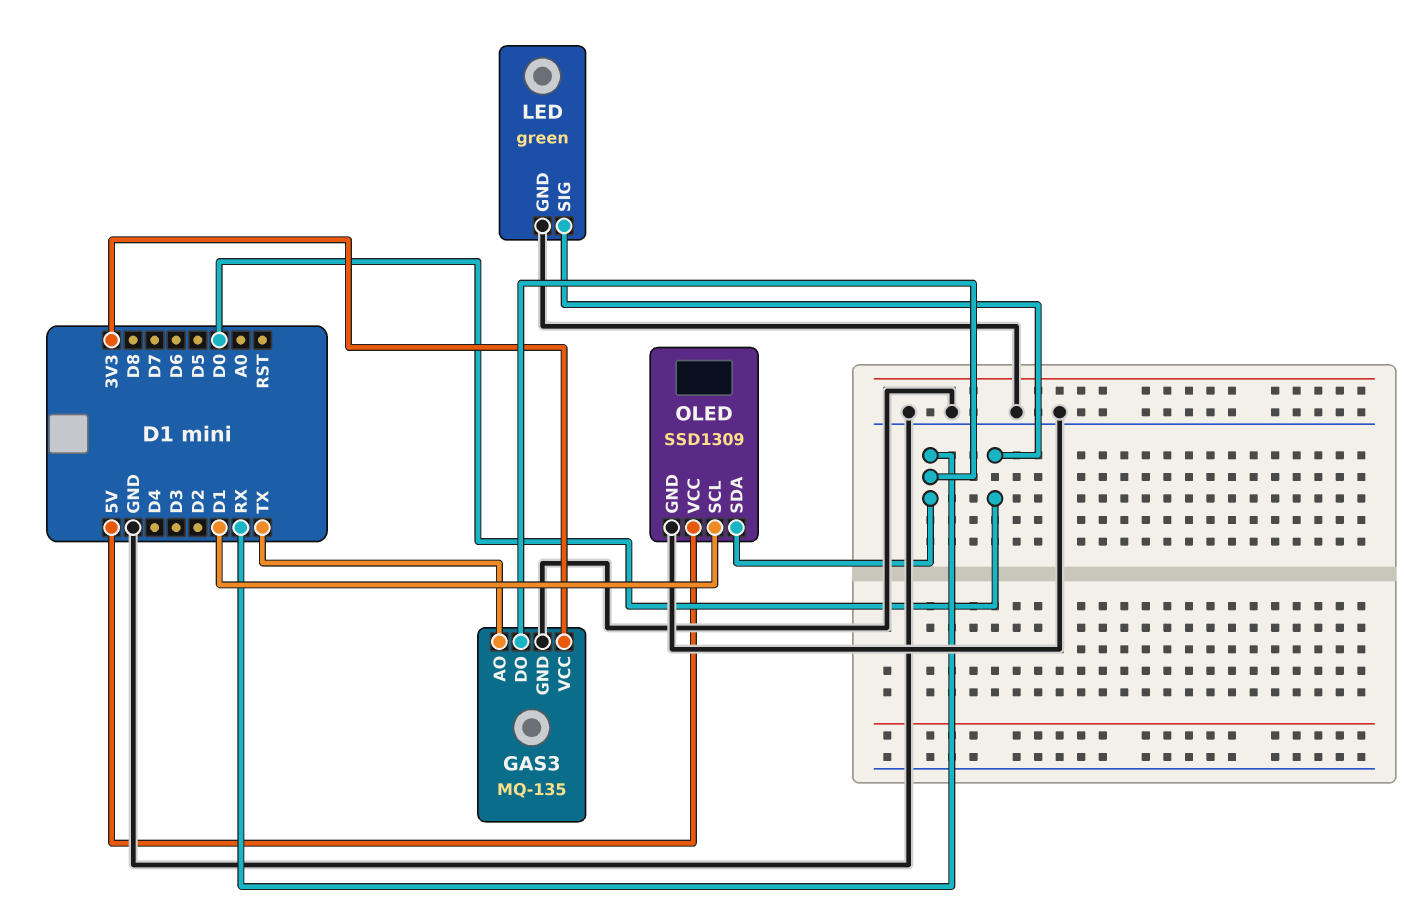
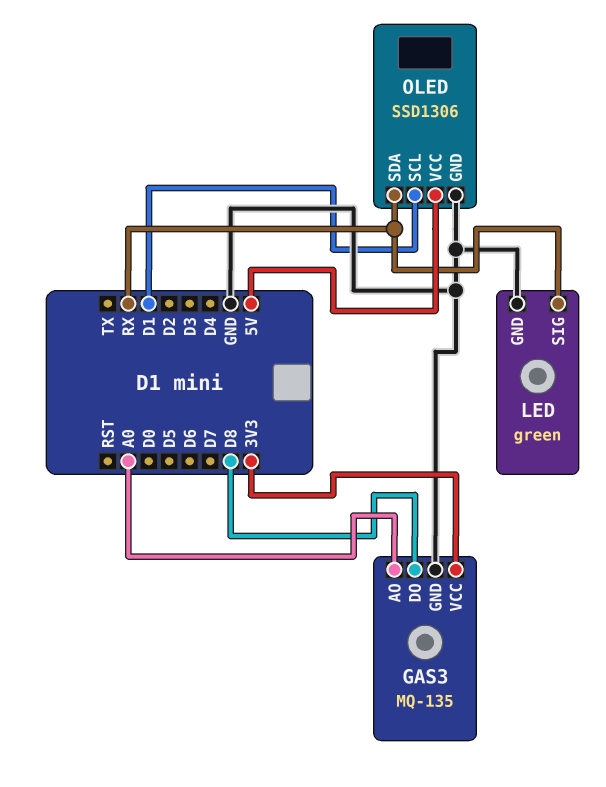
GAS3 pin AO: TX -> A0
GAS3 pin DO: RX -> D8
LED pin SIG: D0 -> RX
OLED: SSD1309 -> SSD1306

